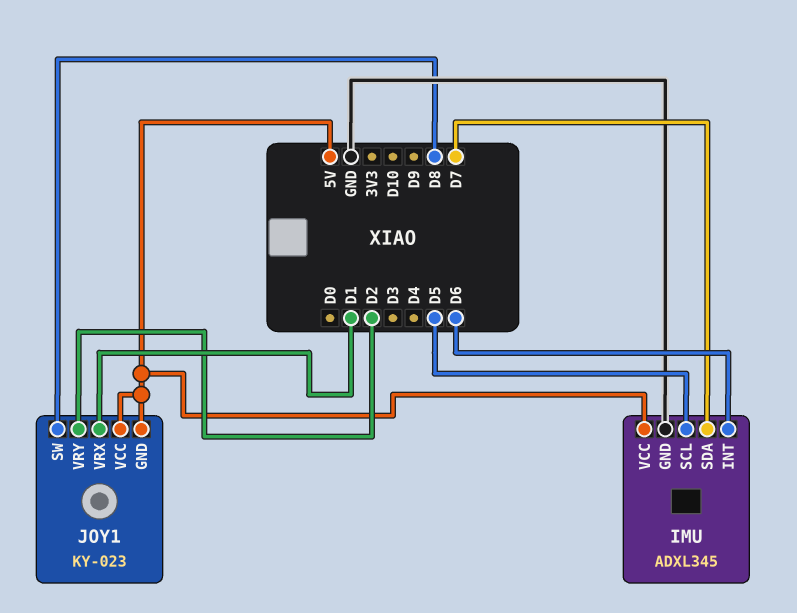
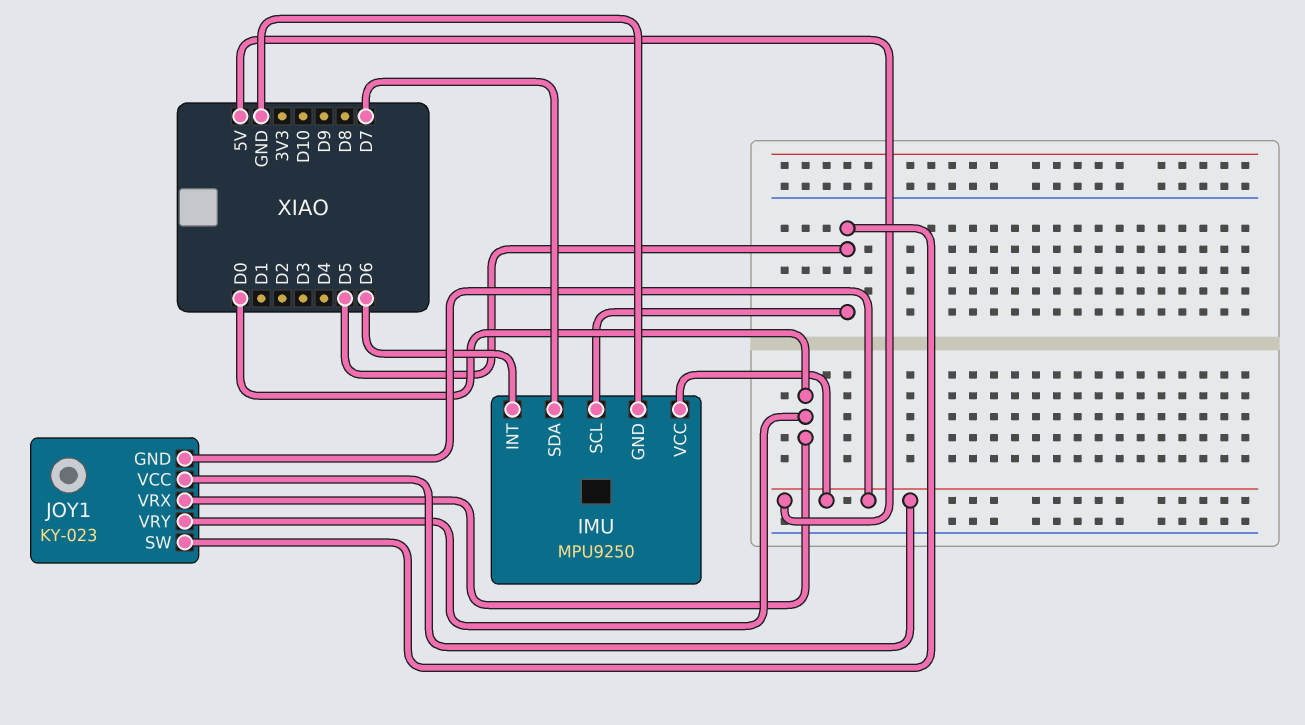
IMU: ADXL345 -> MPU9250
JOY1 pin SW: D8 -> D5
JOY1 pin VRX: D1 -> D0
JOY1 pin VRY: D2 -> D0

